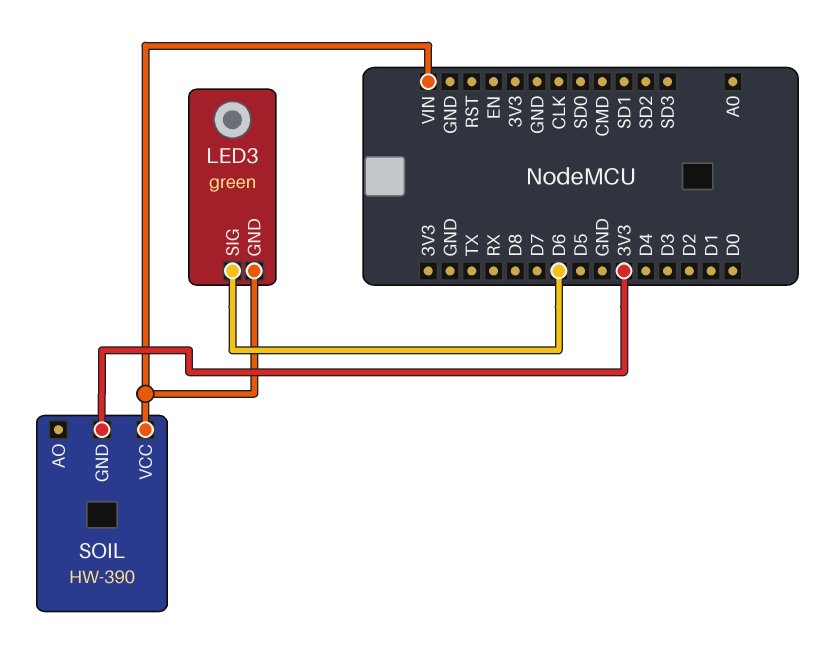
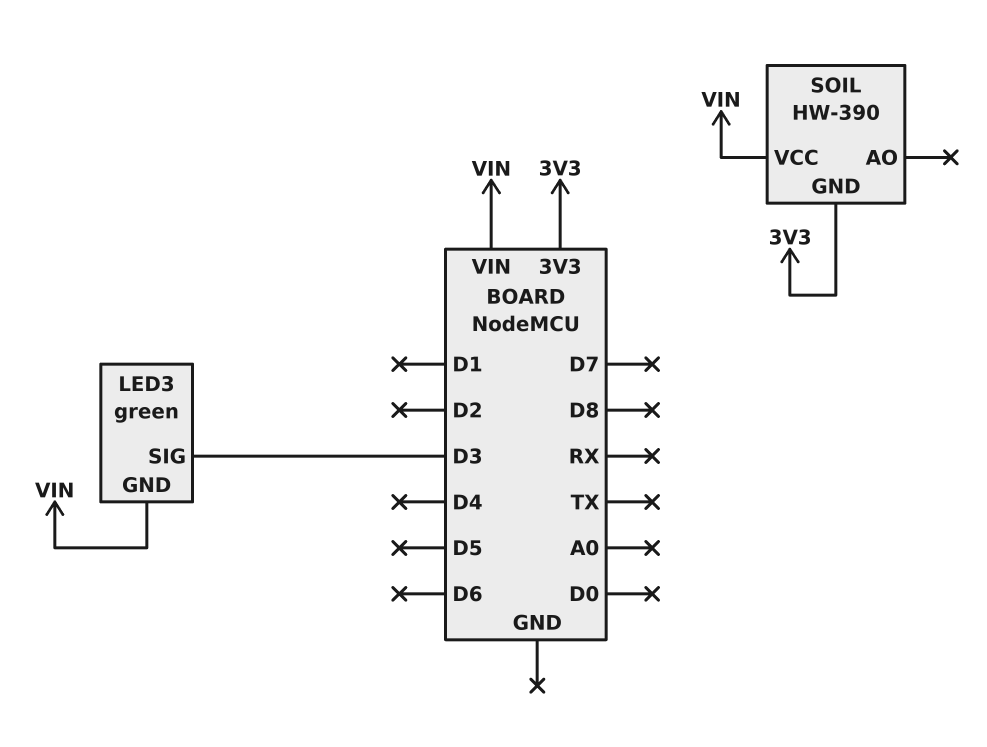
LED3 pin SIG: D6 -> D3

